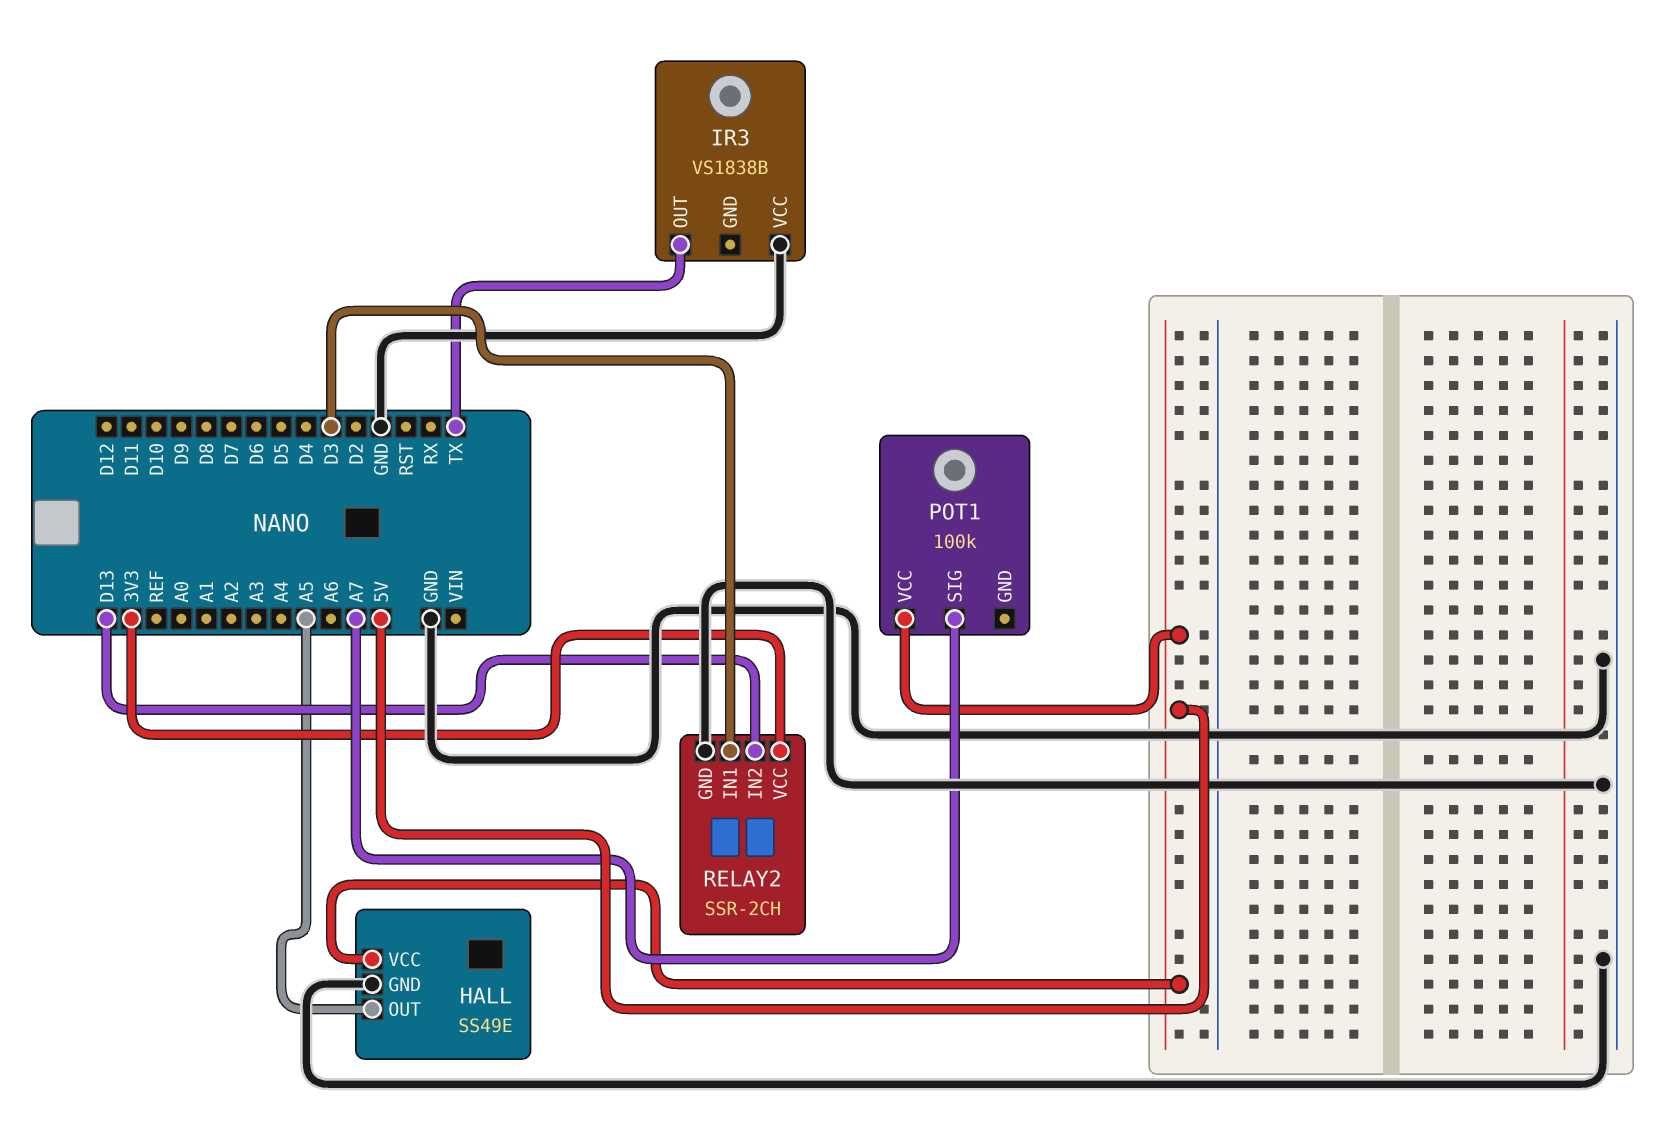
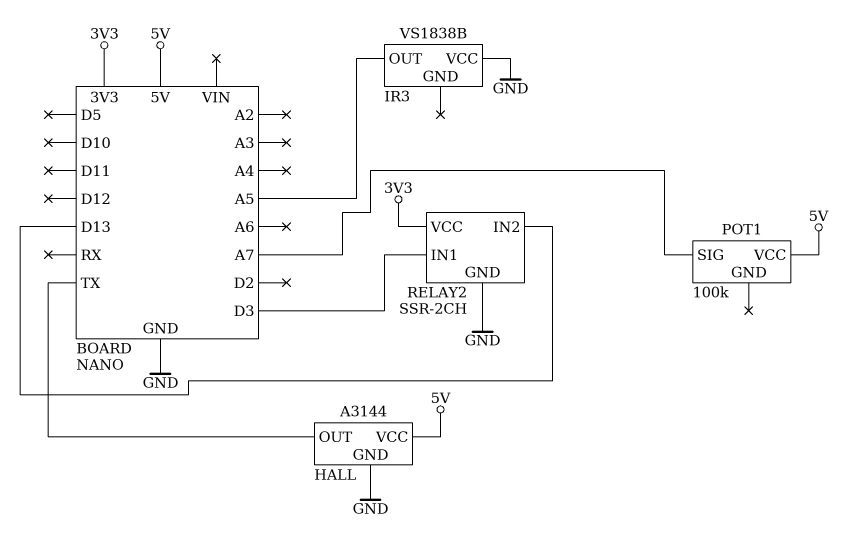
HALL: SS49E -> A3144
HALL pin OUT: A5 -> TX
IR3 pin OUT: TX -> A5

